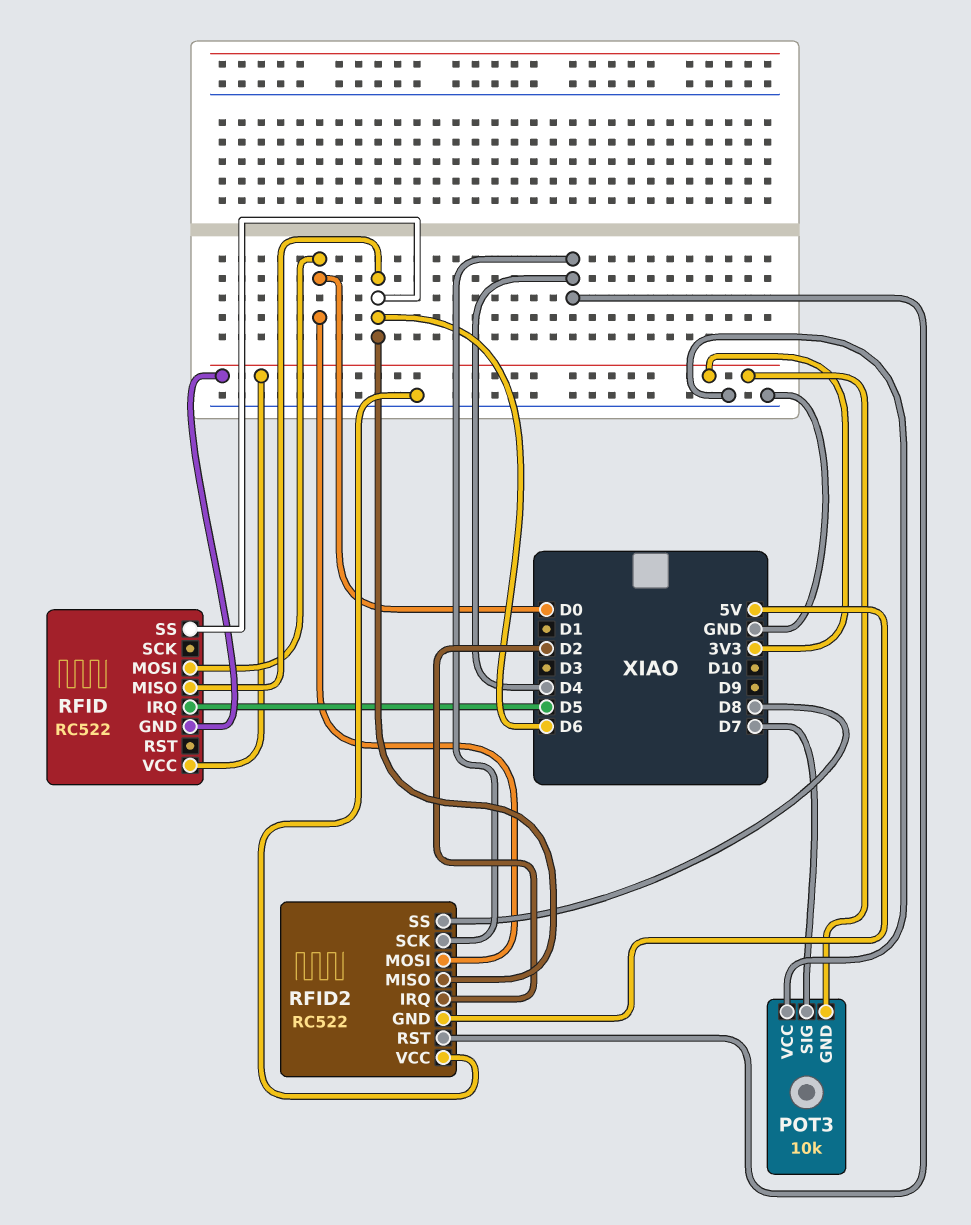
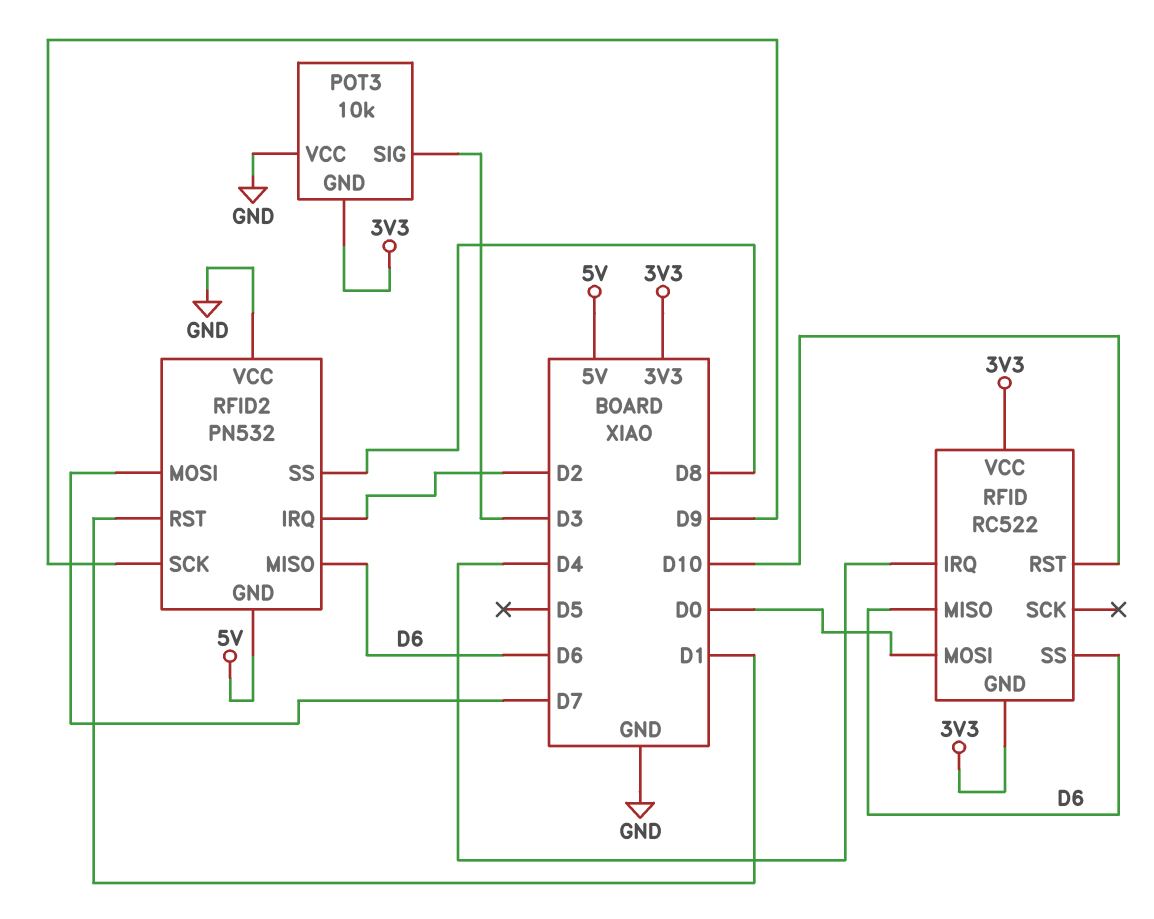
POT3 pin SIG: D7 -> D3
RFID pin IRQ: D5 -> D4
RFID pin RST: none -> D10
RFID2: RC522 -> PN532
RFID2 pin MOSI: D0 -> D7
RFID2 pin RST: D4 -> D1
RFID2 pin SCK: D4 -> D9

